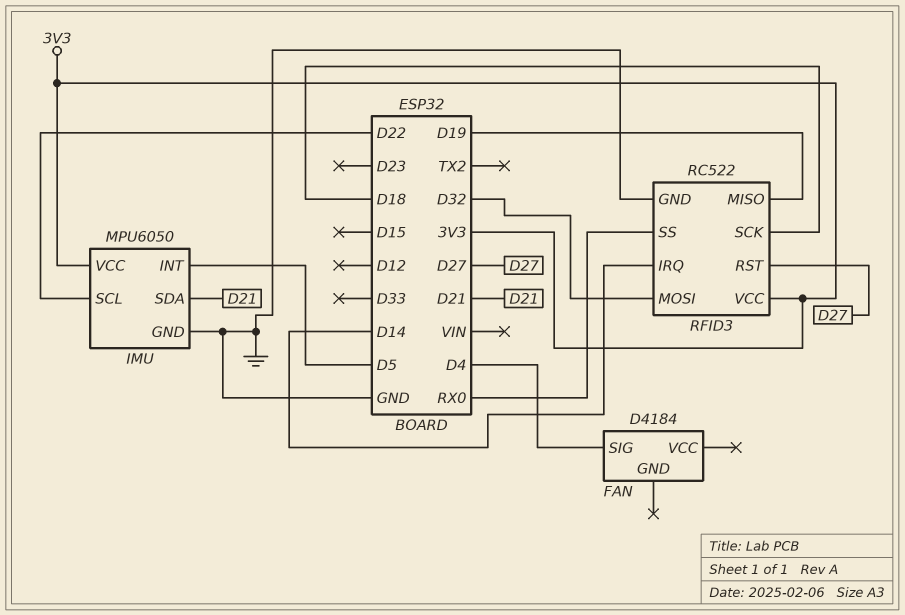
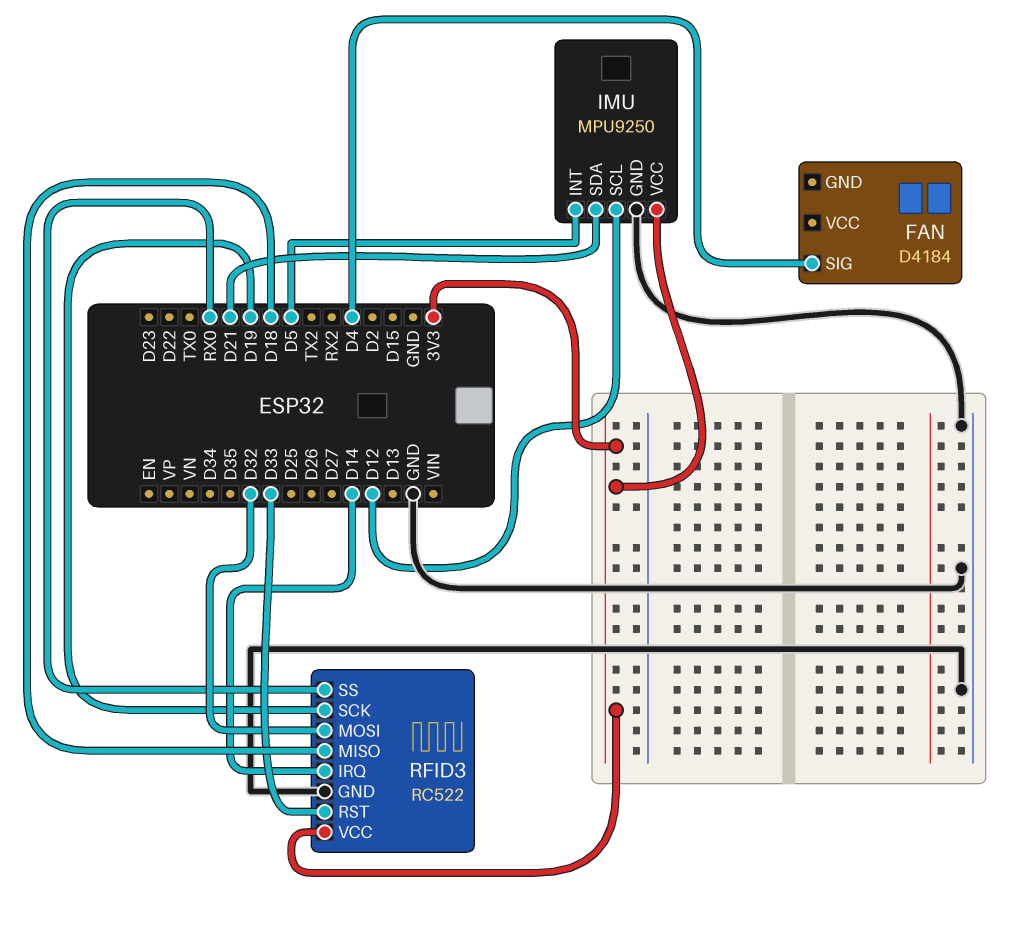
IMU: MPU6050 -> MPU9250
IMU pin SCL: D22 -> D12
RFID3 pin MISO: D19 -> D18
RFID3 pin RST: D27 -> D33
RFID3 pin SCK: D18 -> D19

